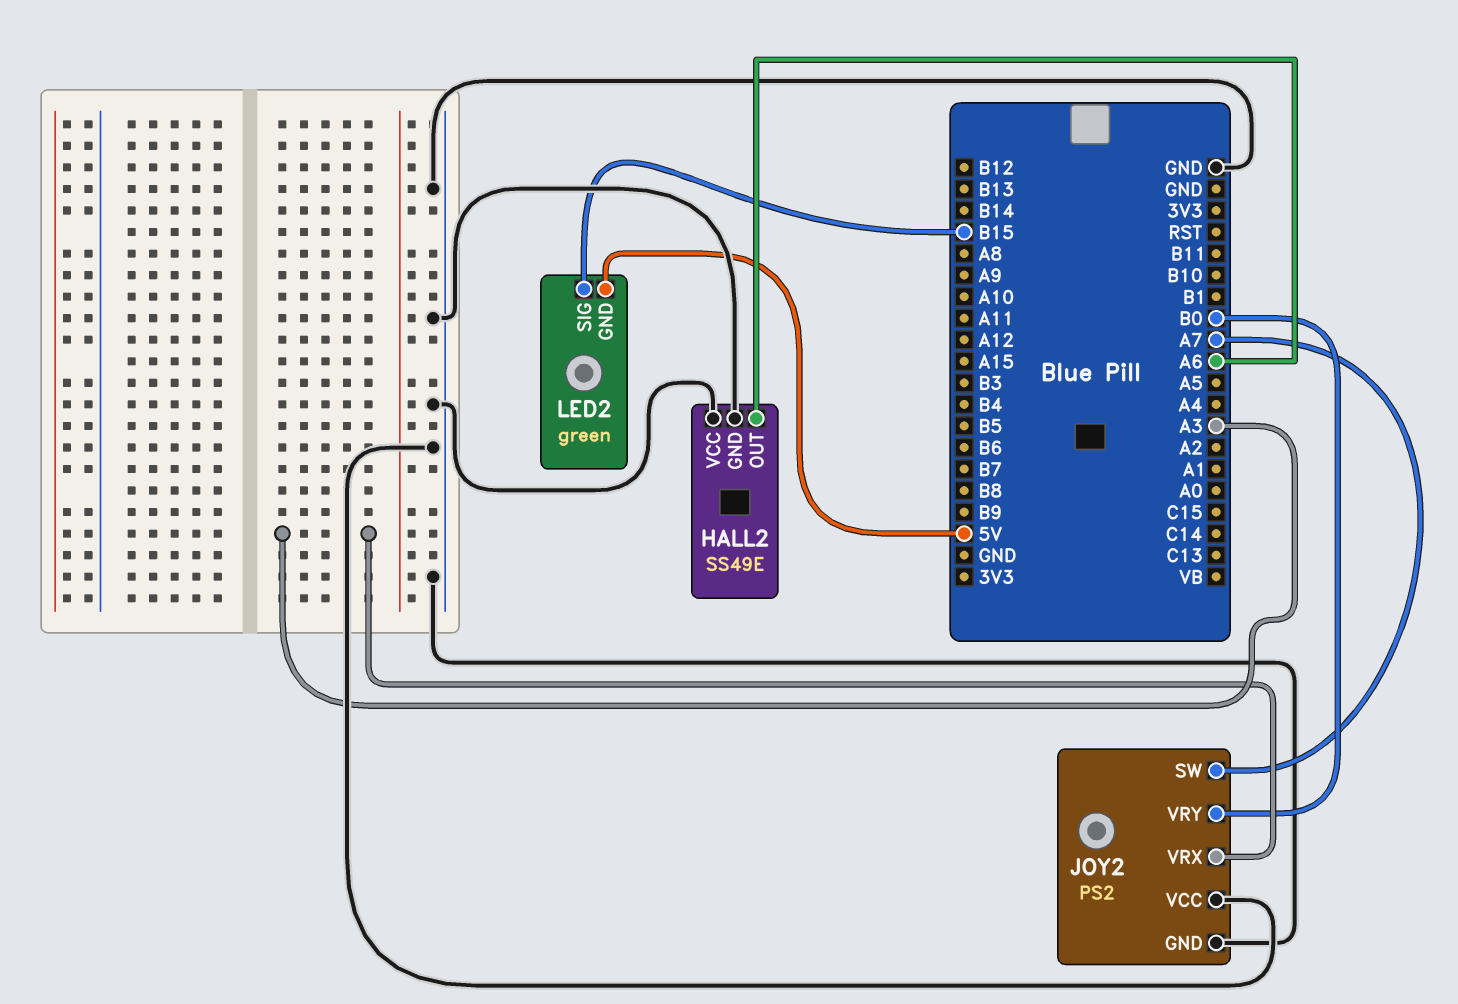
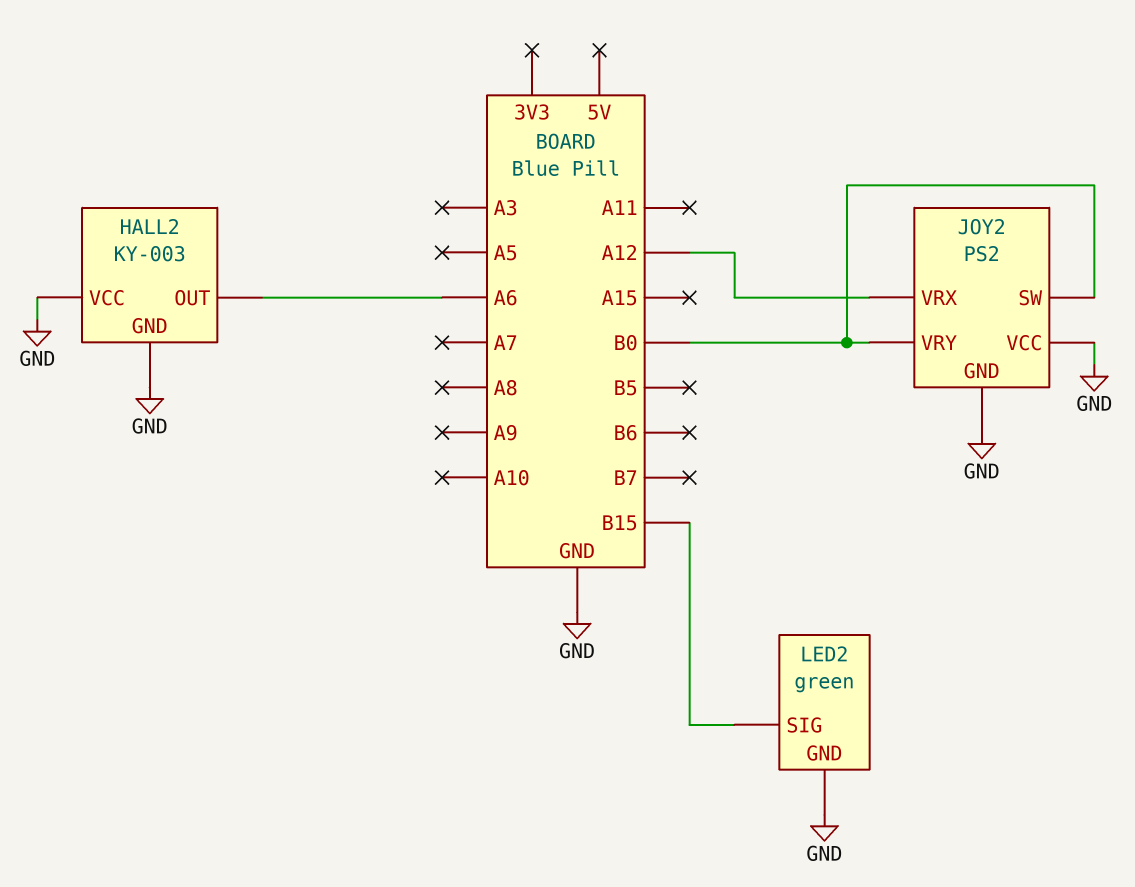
HALL2: SS49E -> KY-003
JOY2 pin SW: A7 -> B0
JOY2 pin VRX: A3 -> A12
LED2 pin GND: 5V -> GND

